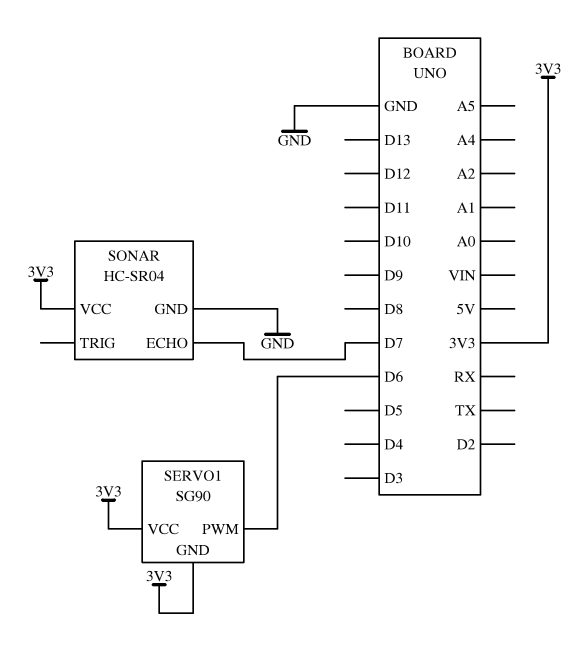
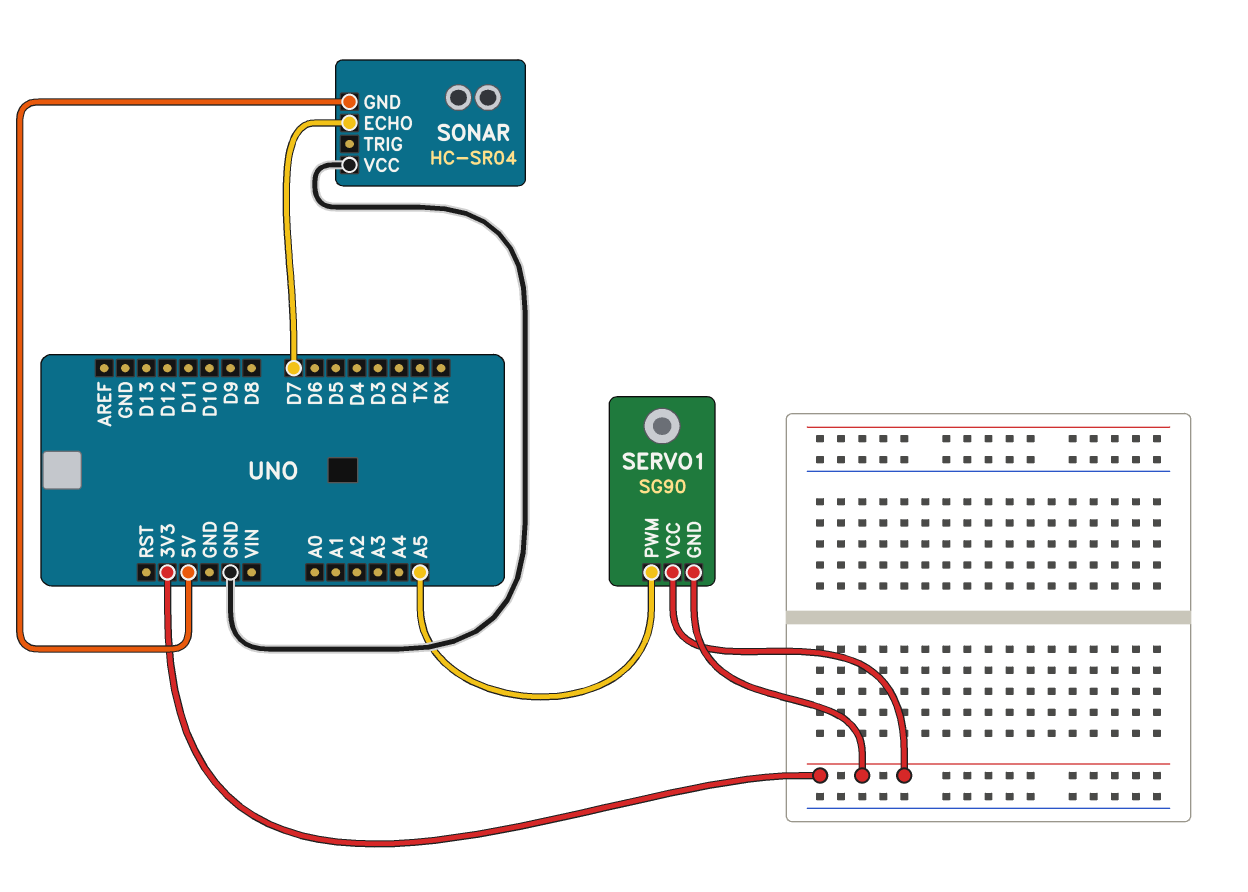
SERVO1 pin PWM: D6 -> A5
SONAR pin GND: GND -> 5V
SONAR pin VCC: 3V3 -> GND

